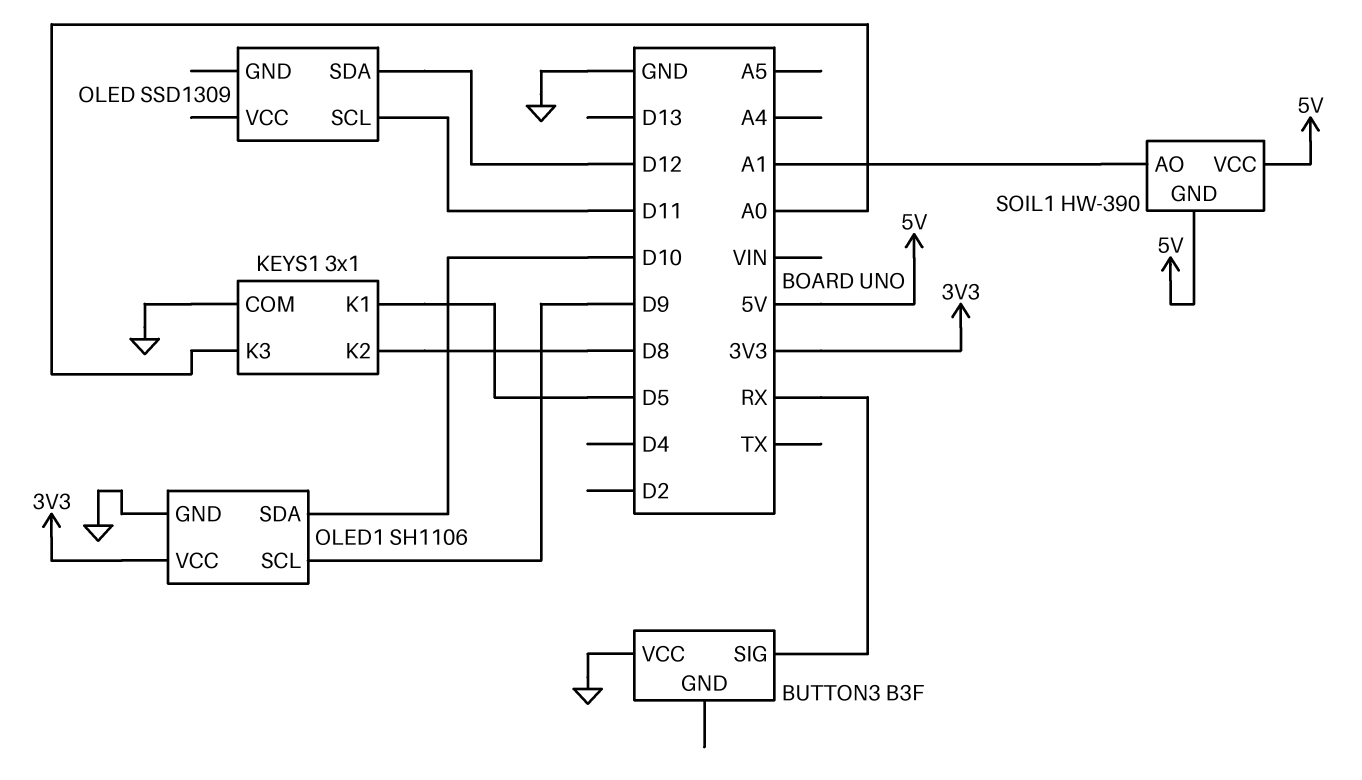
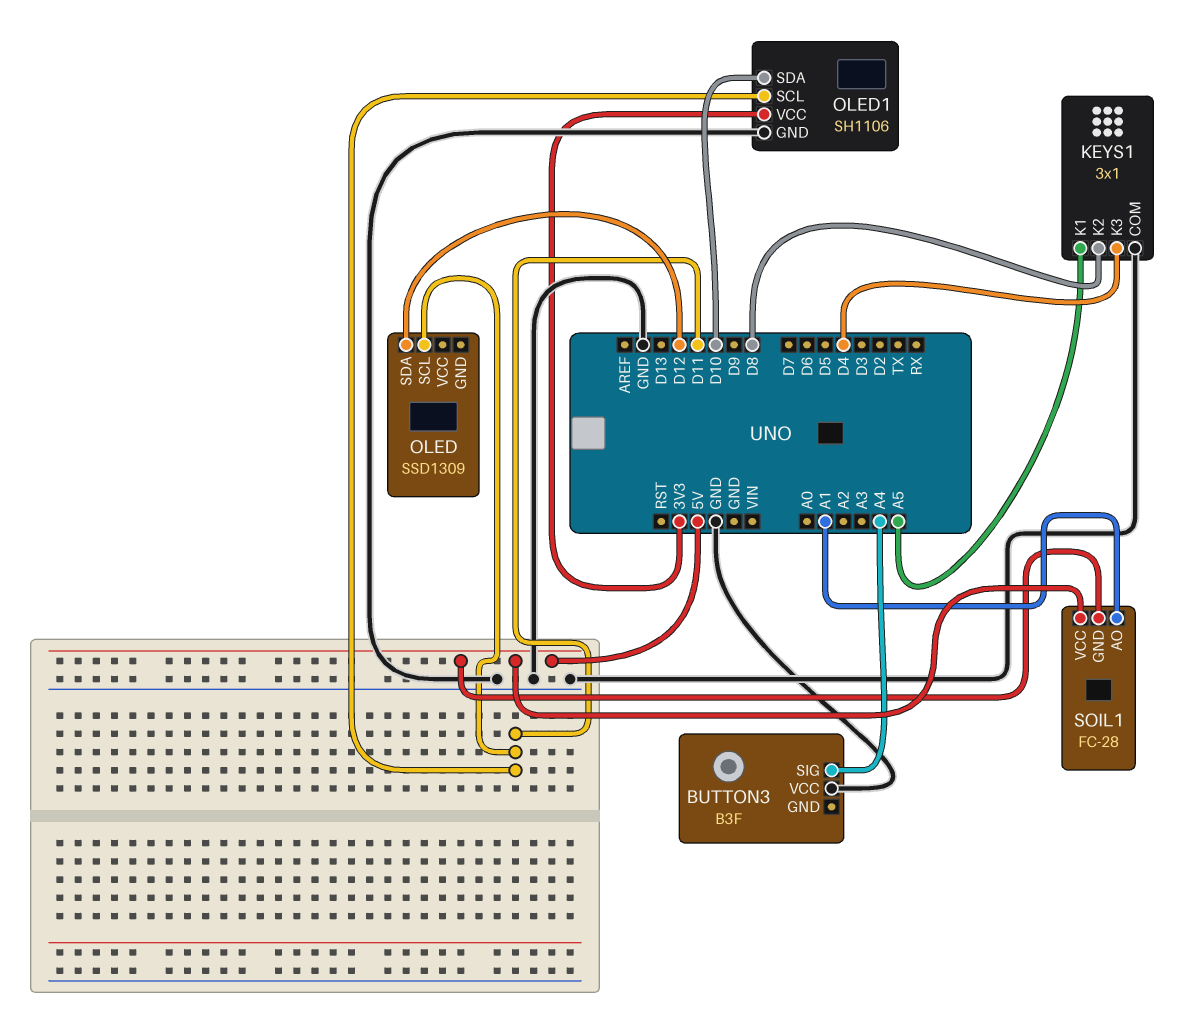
BUTTON3 pin SIG: RX -> A4
KEYS1 pin K1: D5 -> A5
KEYS1 pin K3: A0 -> D4
OLED1 pin SCL: D9 -> D11
SOIL1: HW-390 -> FC-28

